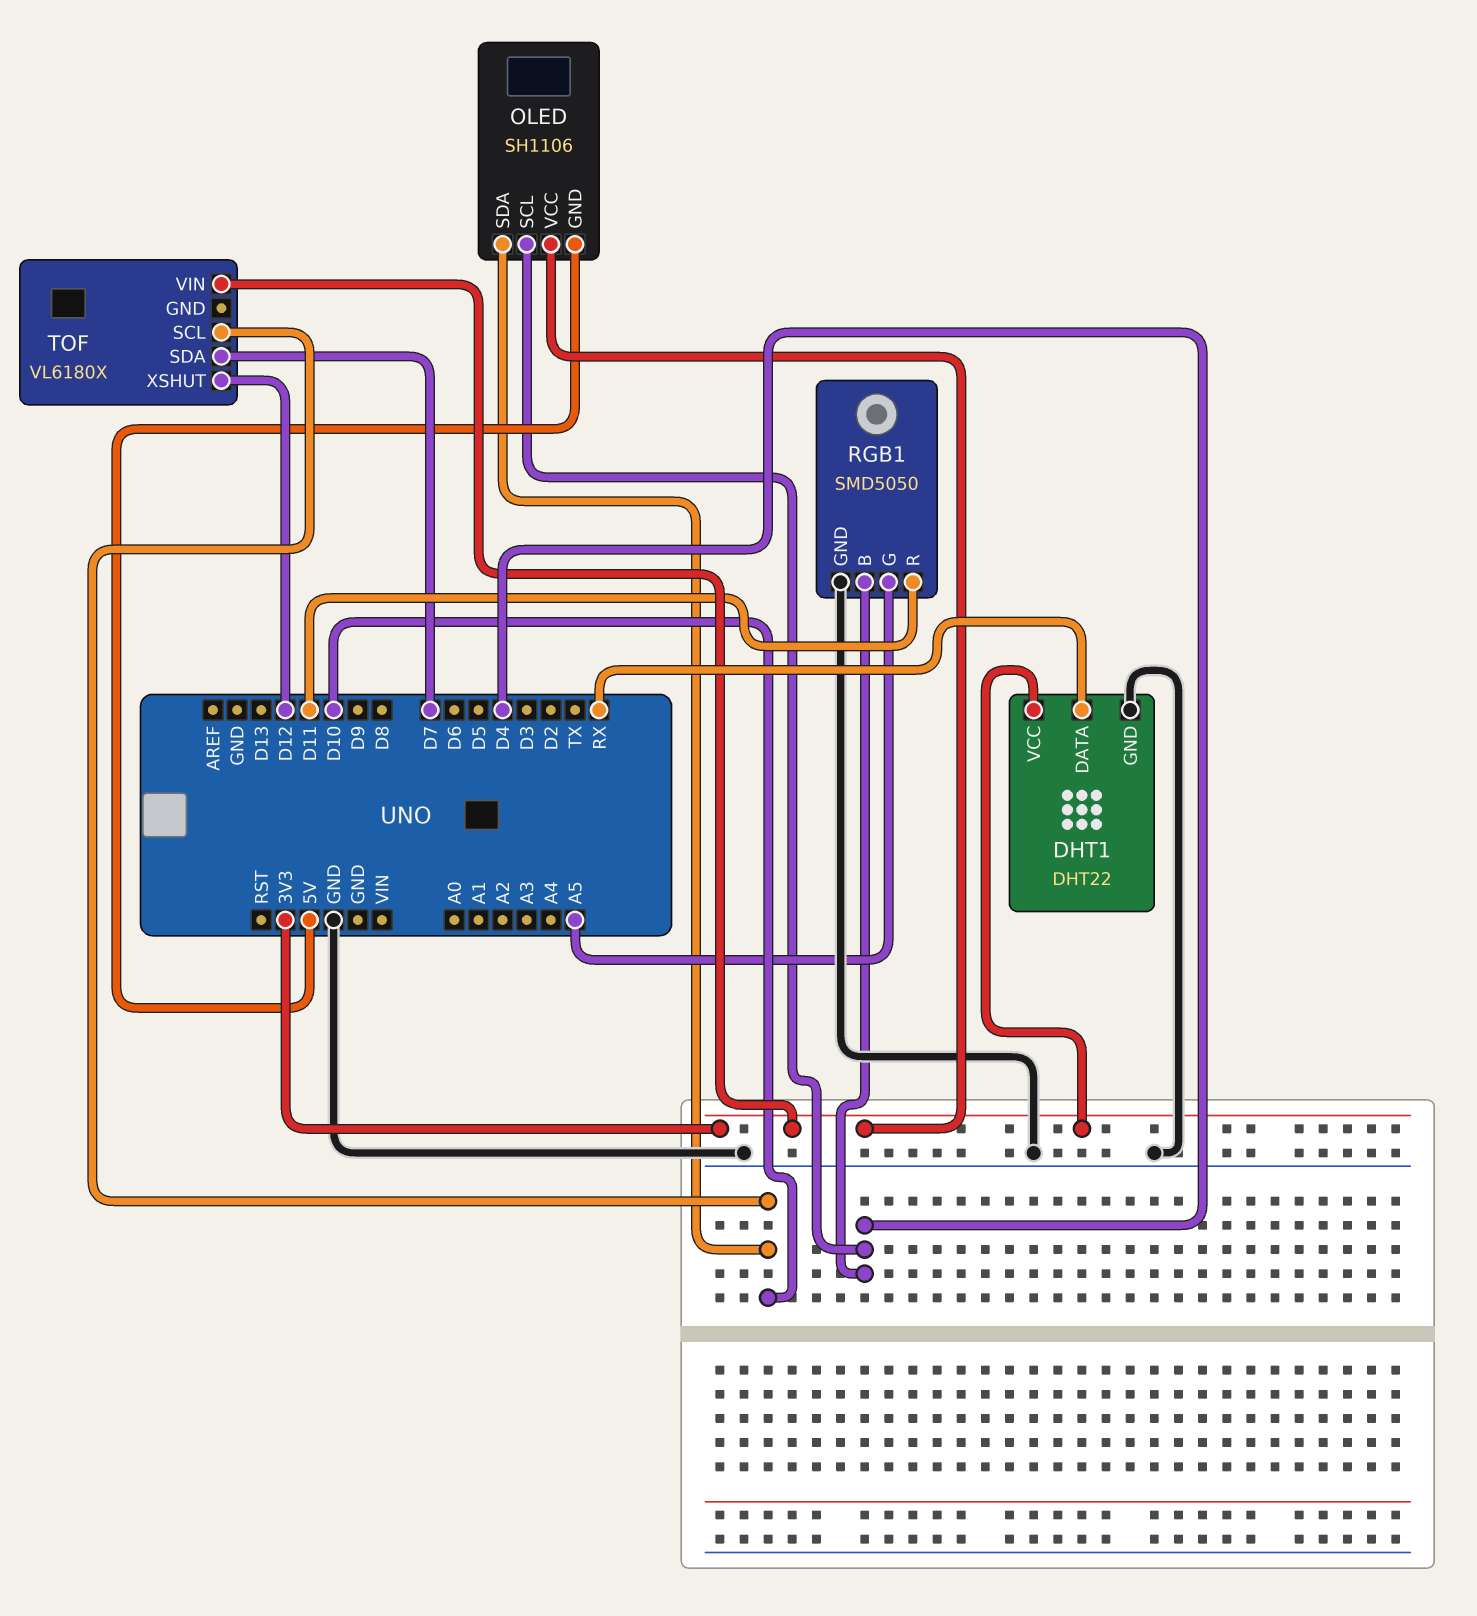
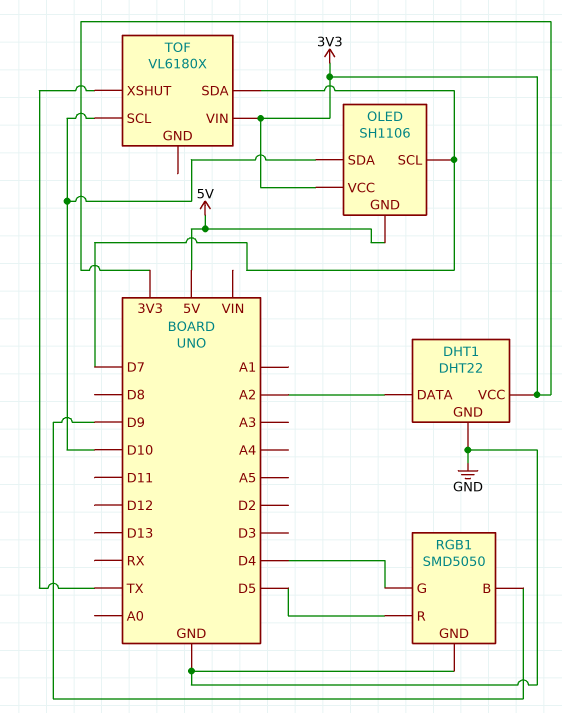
DHT1 pin DATA: RX -> A2
OLED pin SCL: D4 -> D7
RGB1 pin B: D4 -> D9
RGB1 pin G: A5 -> D4
RGB1 pin R: D11 -> D5
TOF pin XSHUT: D12 -> TX

